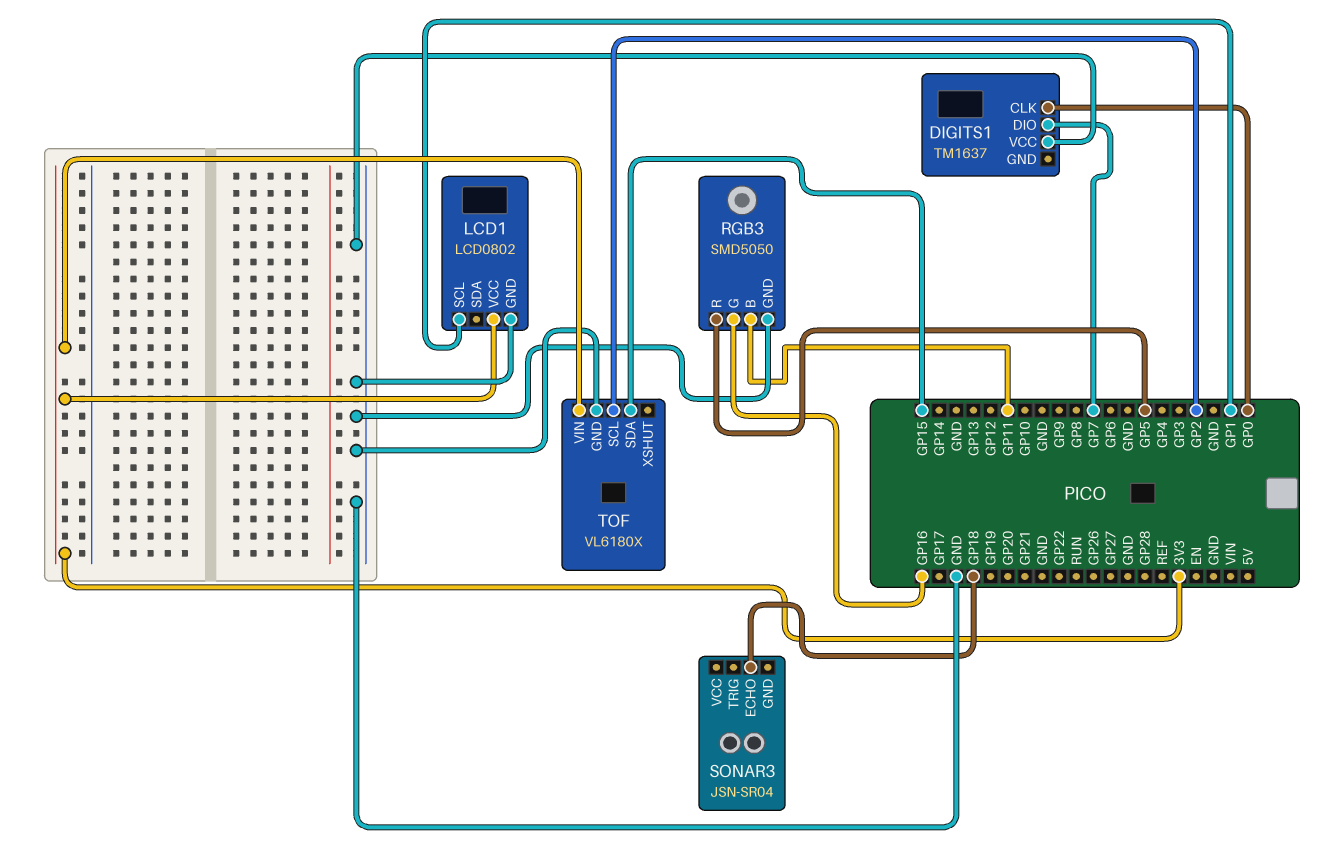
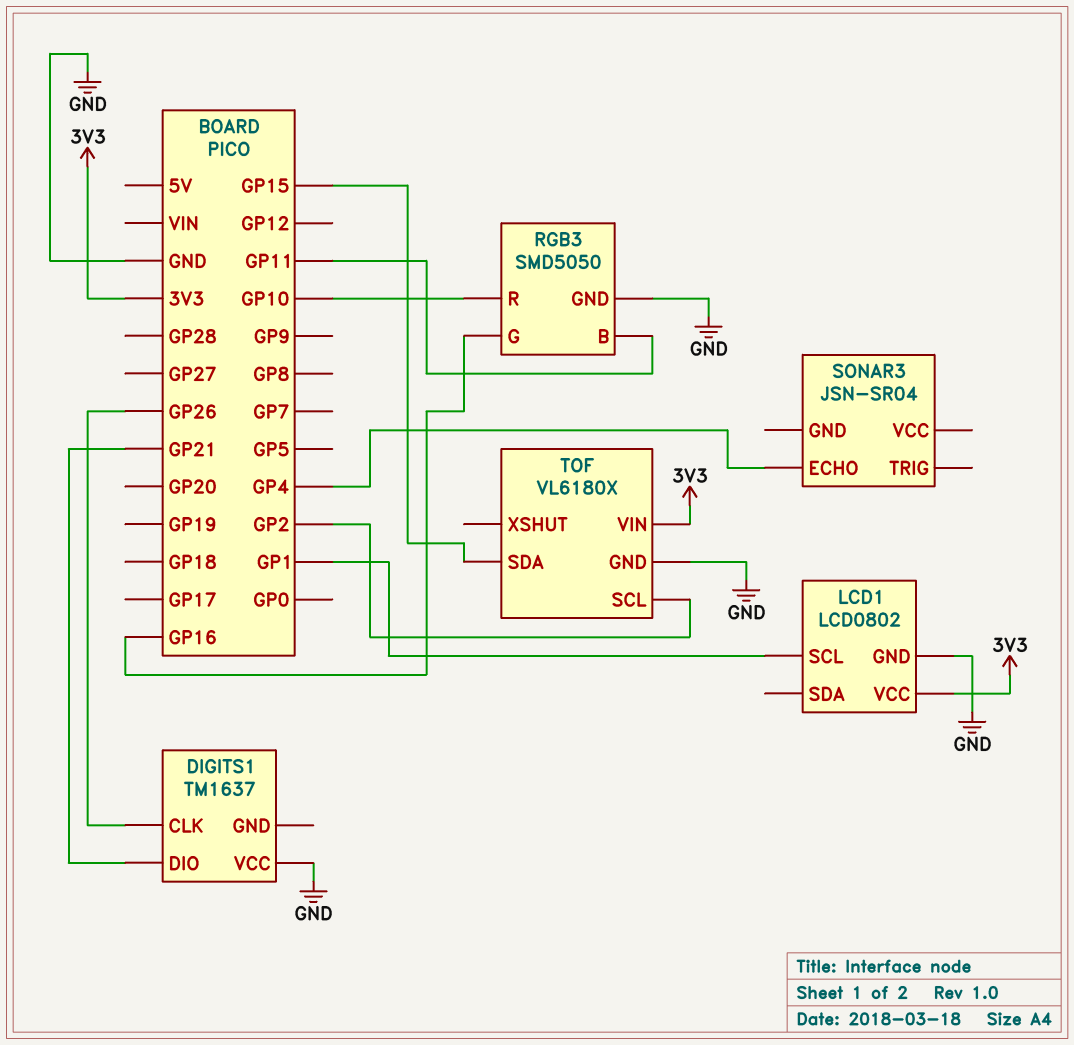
DIGITS1 pin CLK: GP0 -> GP26
DIGITS1 pin DIO: GP7 -> GP21
RGB3 pin R: GP5 -> GP10
SONAR3 pin ECHO: GP18 -> GP4

